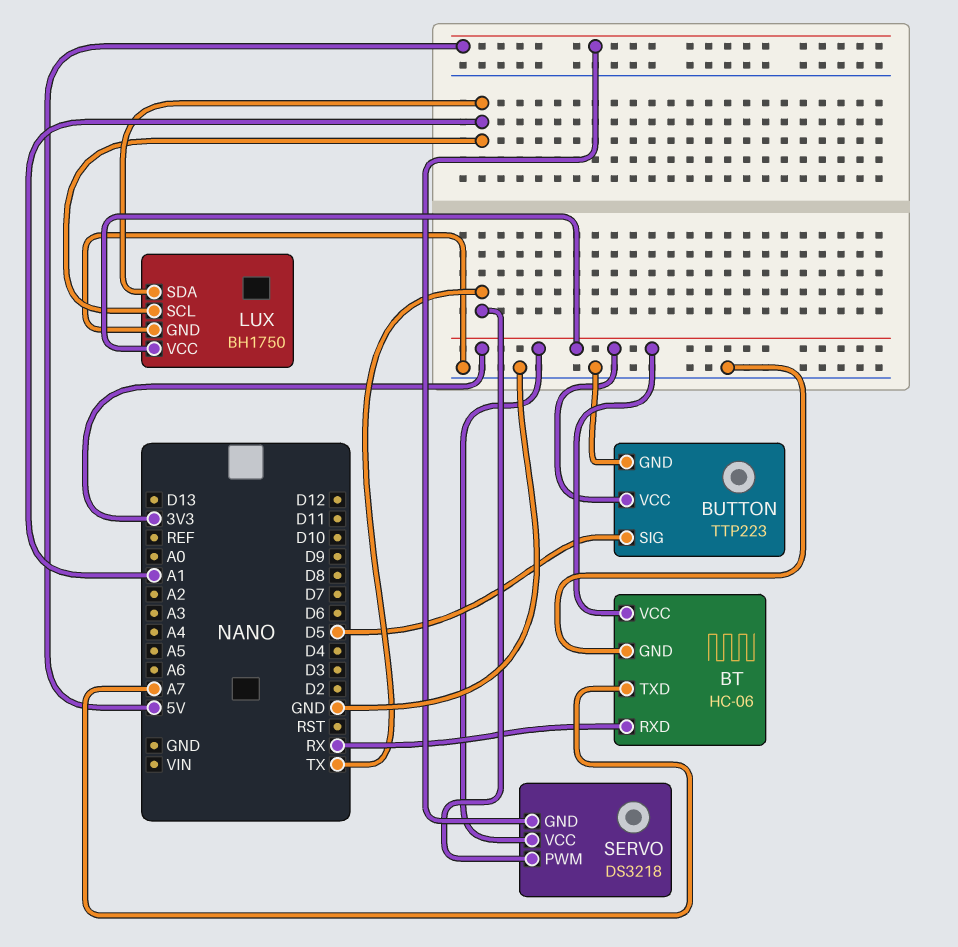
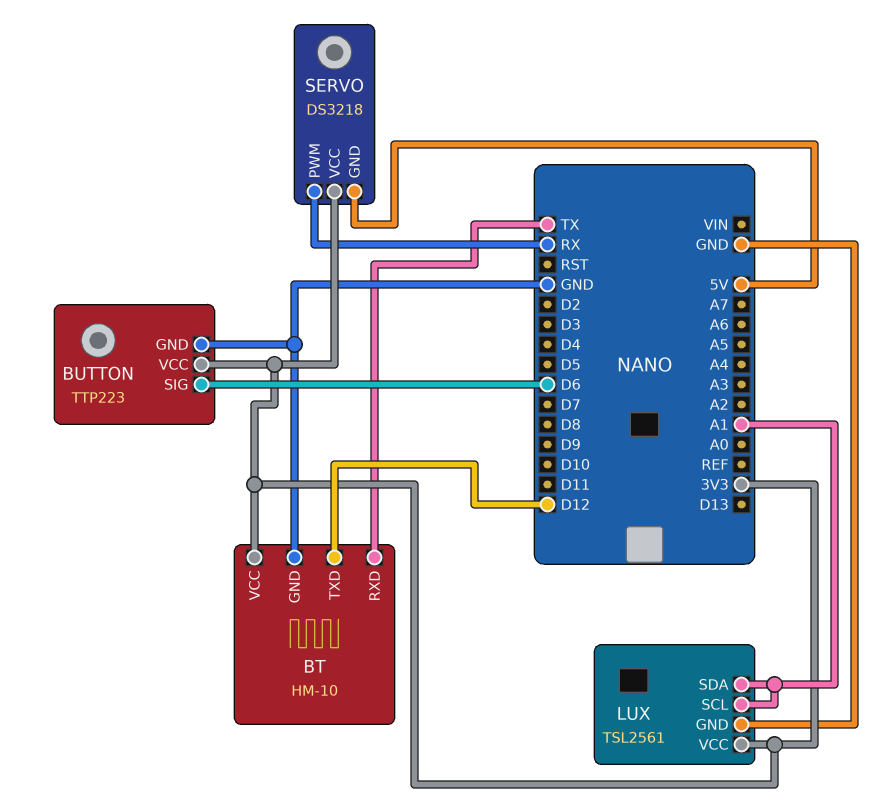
BT: HC-06 -> HM-10
BT pin RXD: RX -> TX
BT pin TXD: A7 -> D12
BUTTON pin SIG: D5 -> D6
LUX: BH1750 -> TSL2561
SERVO pin PWM: TX -> RX

